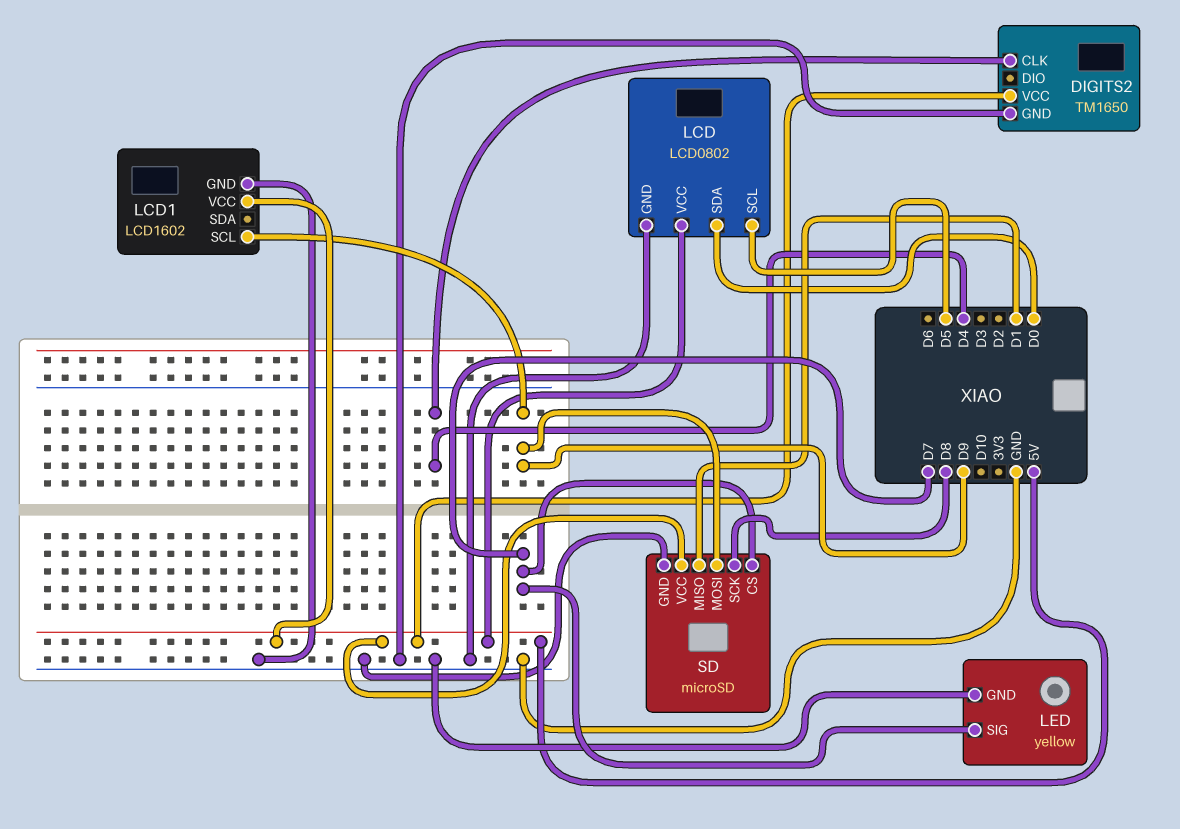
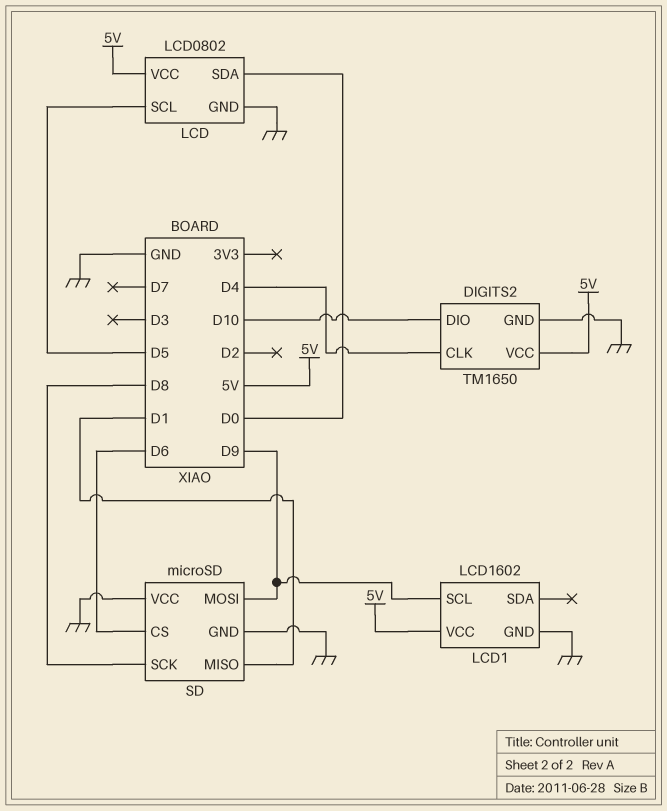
DIGITS2 pin DIO: none -> D10
LED: yellow -> none
LED pin GND: GND -> none
LED pin SIG: D7 -> none
SD pin CS: D7 -> D6
SD pin VCC: 5V -> GND

